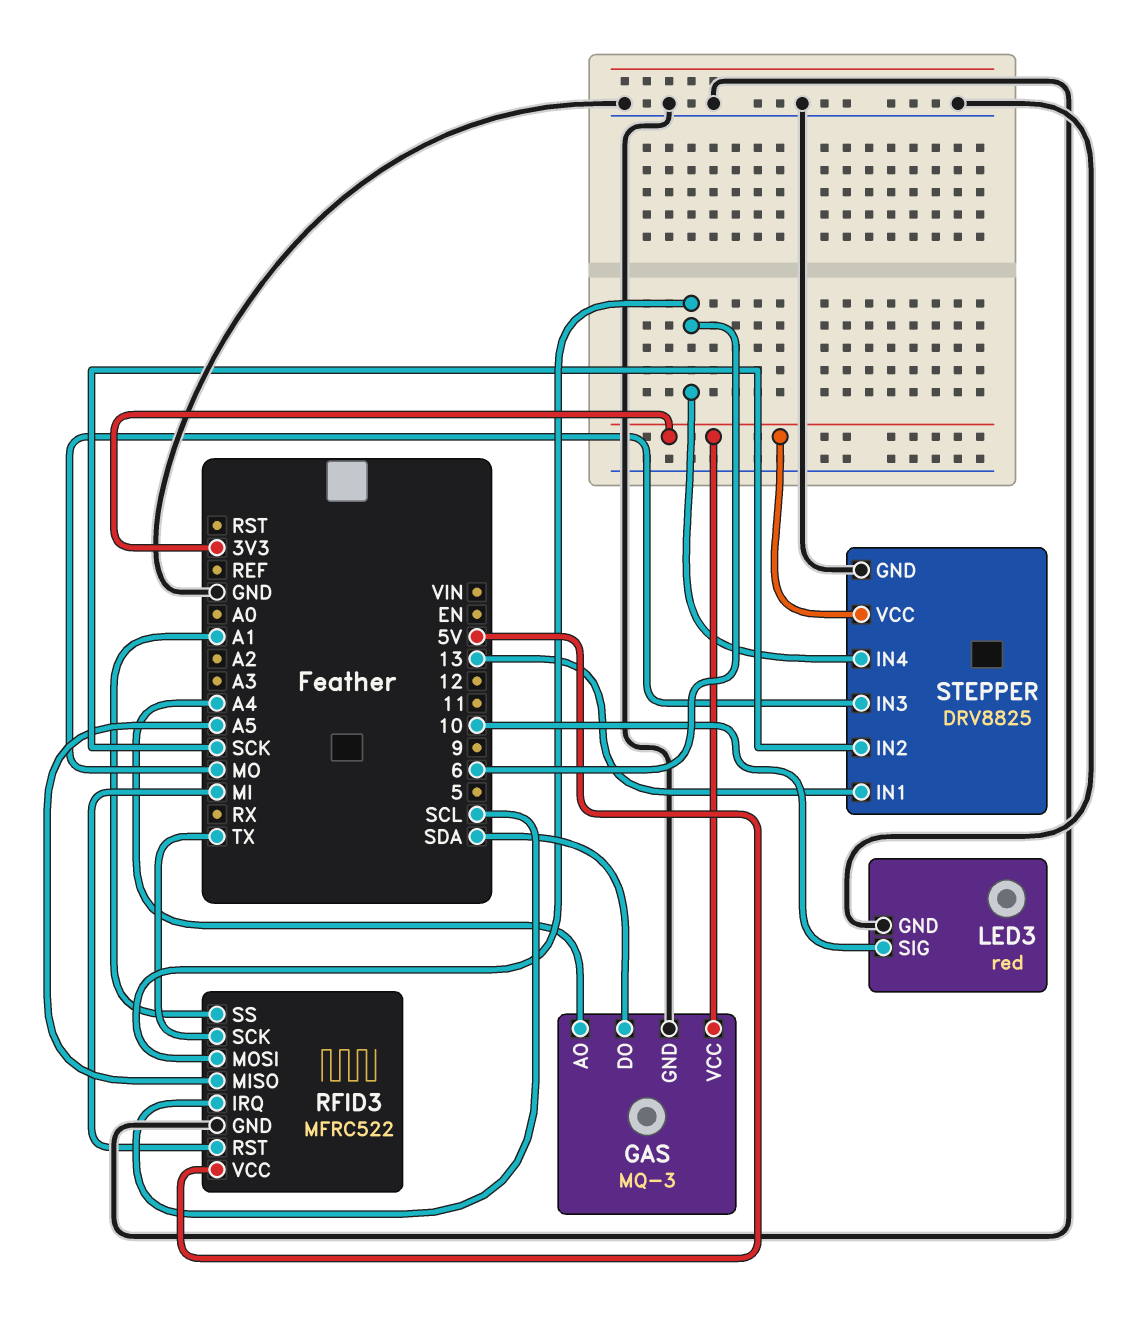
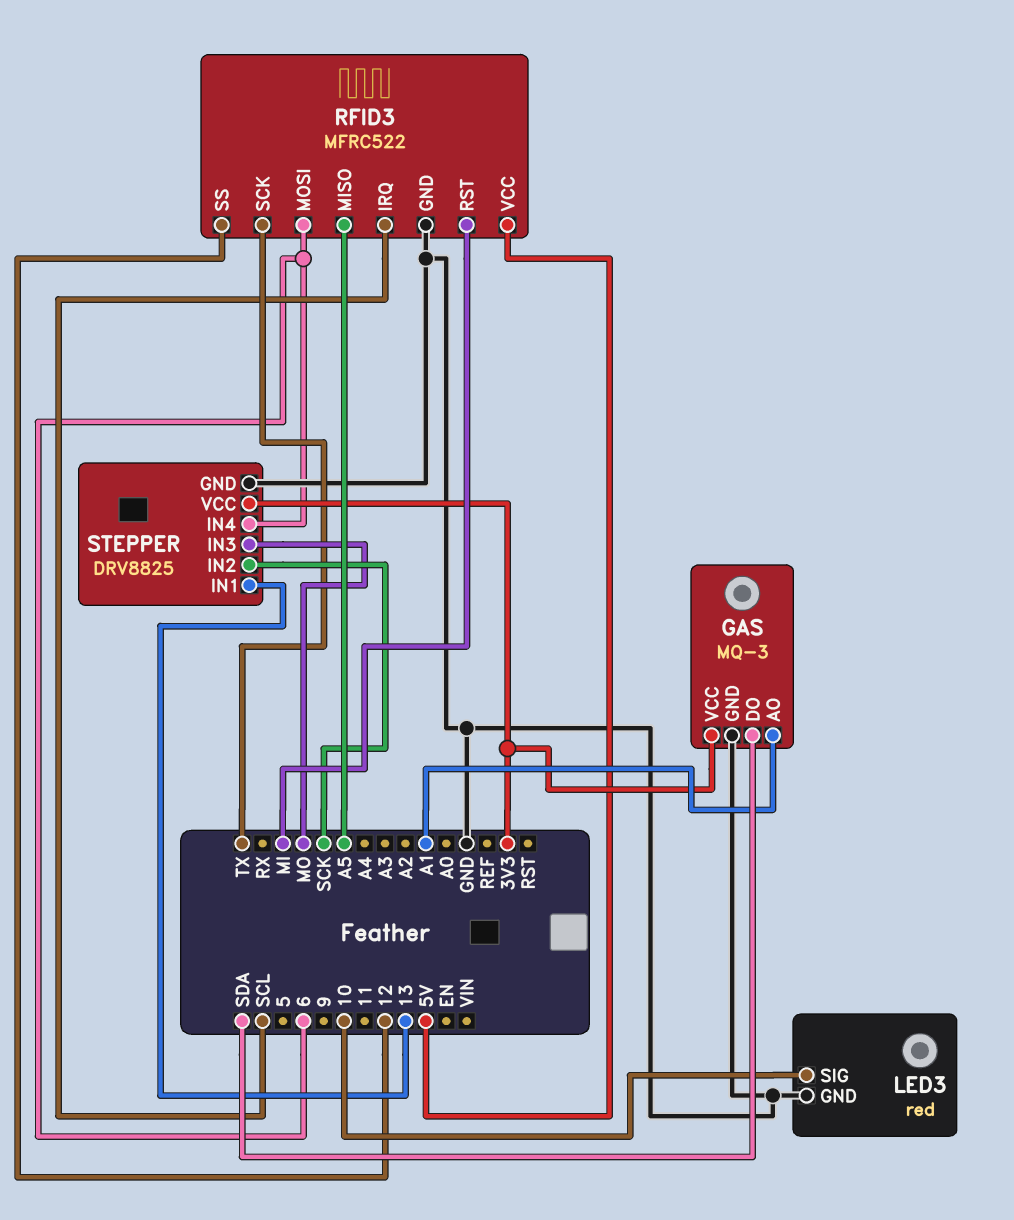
GAS pin AO: A4 -> A1
RFID3 pin SS: A1 -> 12

